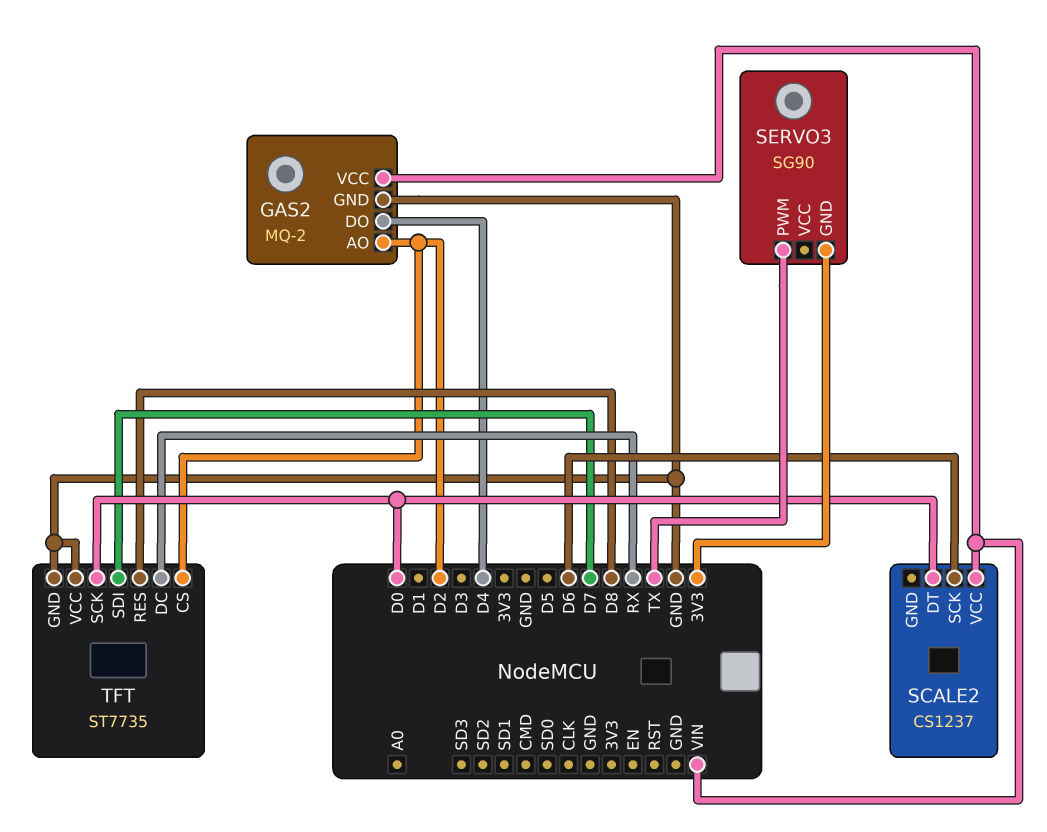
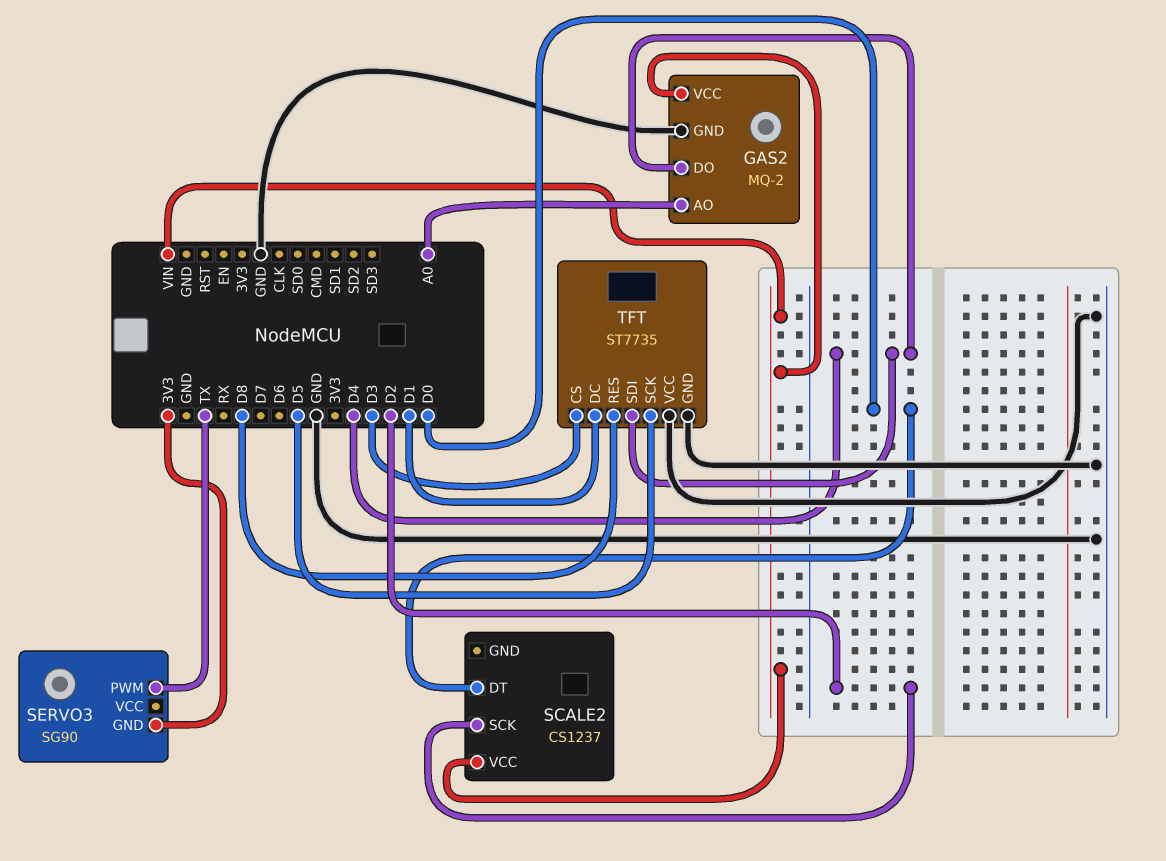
GAS2 pin AO: D2 -> A0
SCALE2 pin SCK: D6 -> D2
TFT pin CS: D2 -> D3
TFT pin DC: RX -> D1
TFT pin SCK: D0 -> D5
TFT pin SDI: D7 -> D4

